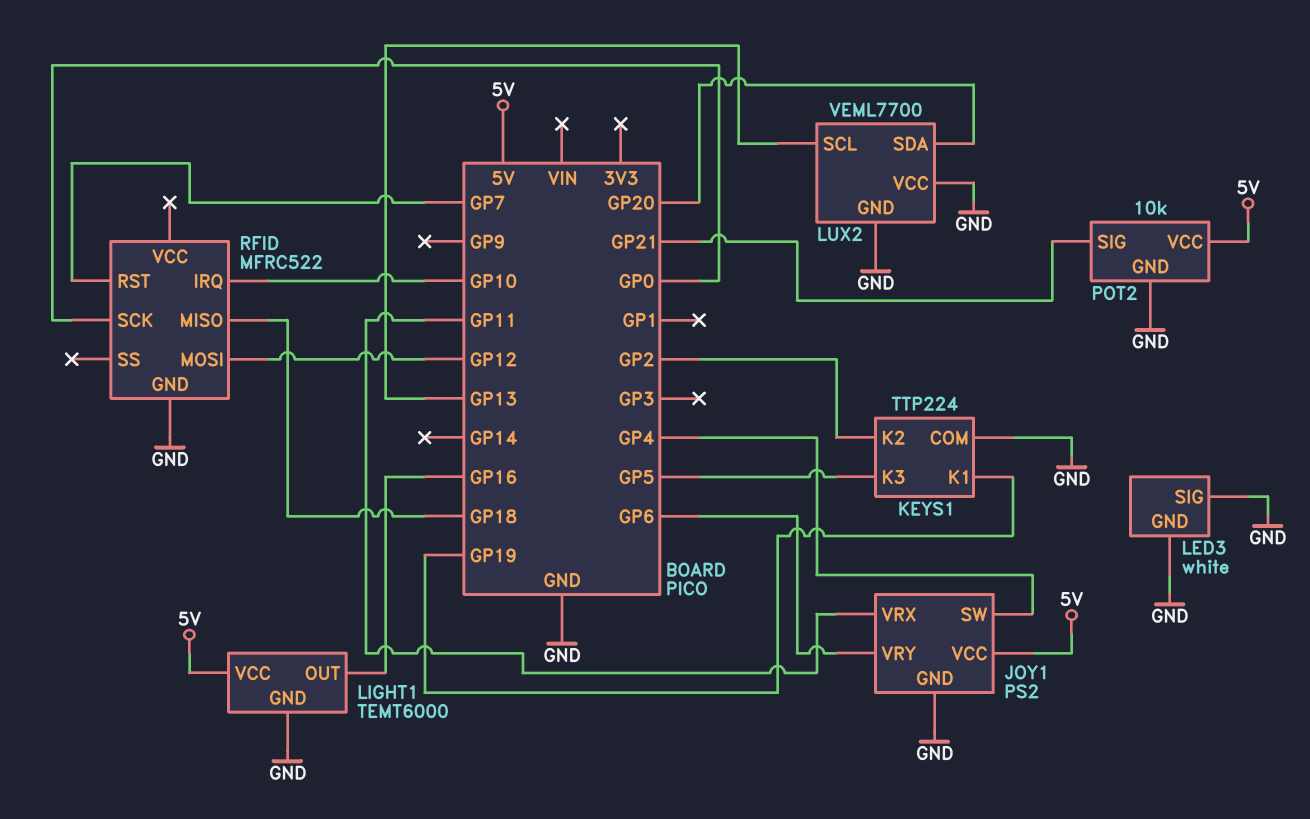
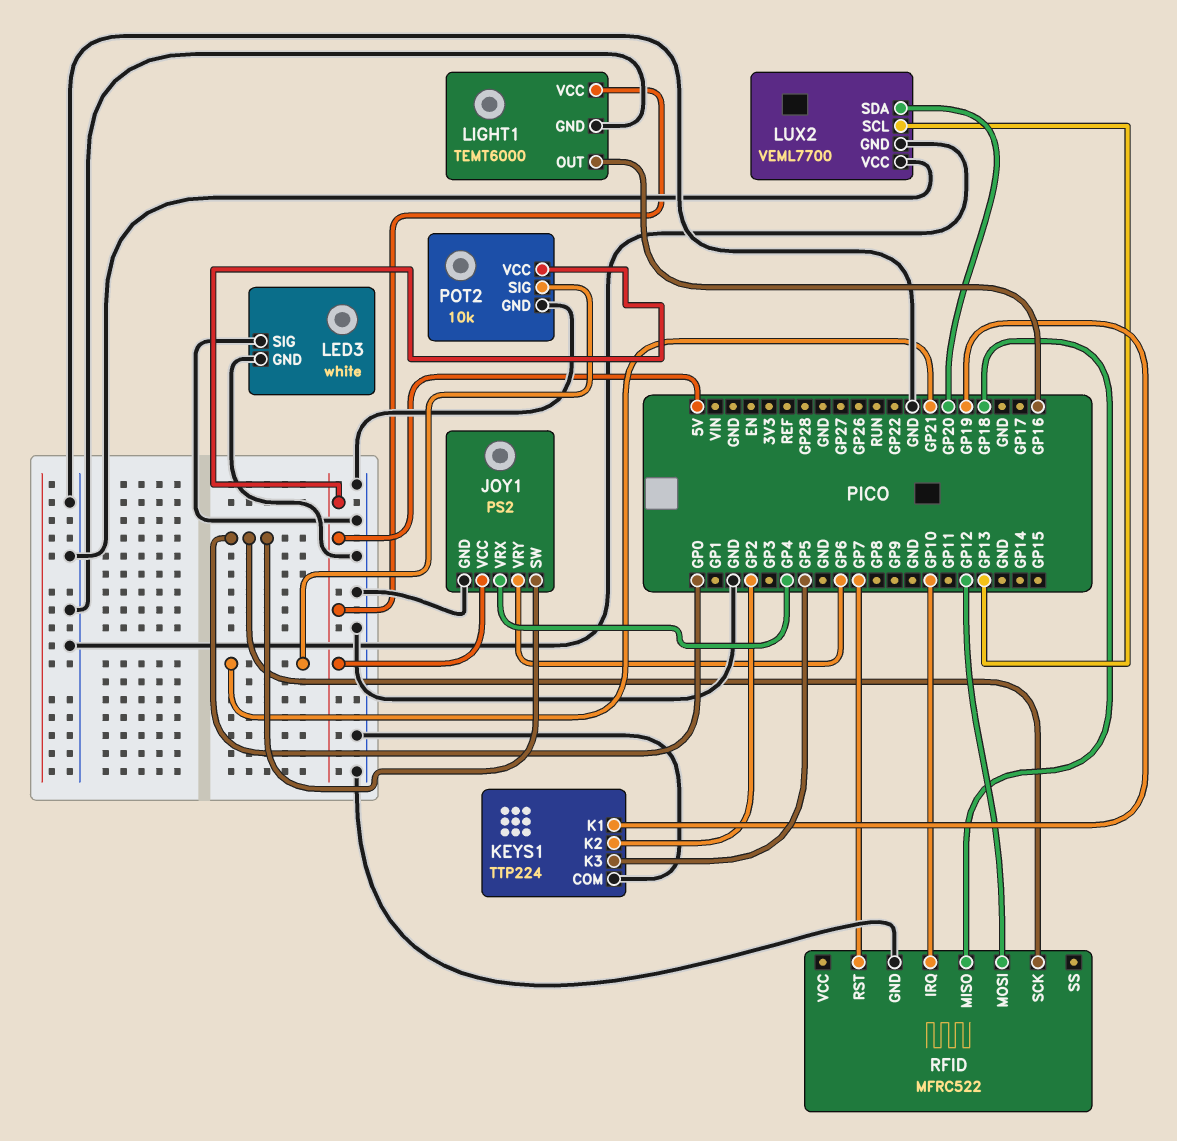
JOY1 pin SW: GP4 -> GP0
JOY1 pin VRX: GP11 -> GP4

